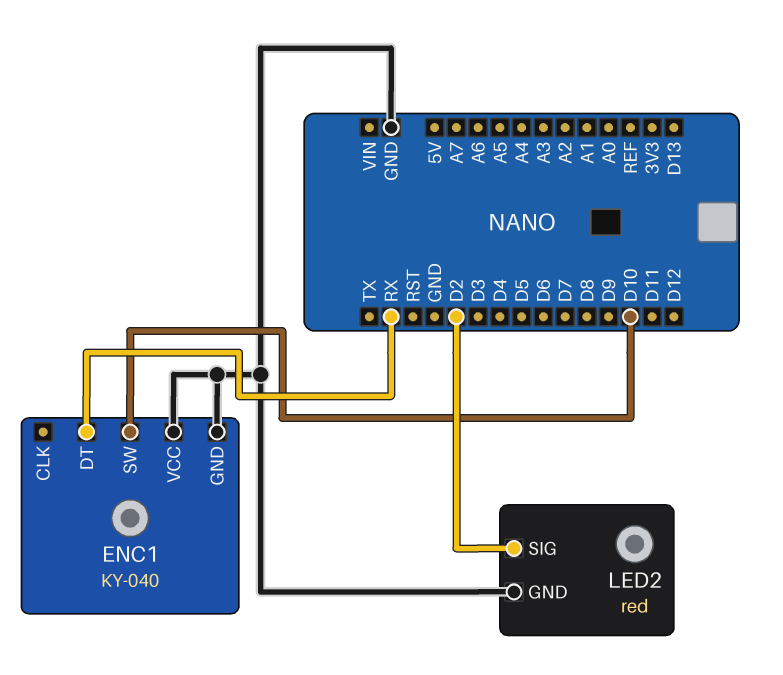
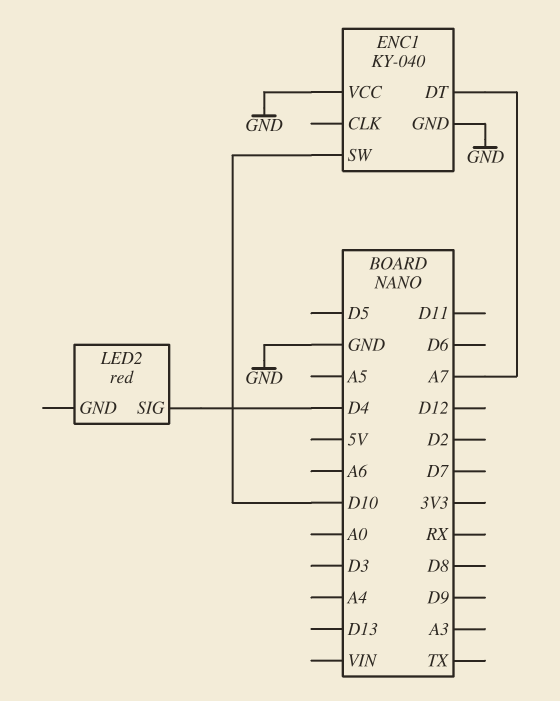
ENC1 pin DT: RX -> A7
LED2 pin GND: GND -> none
LED2 pin SIG: D2 -> D4

